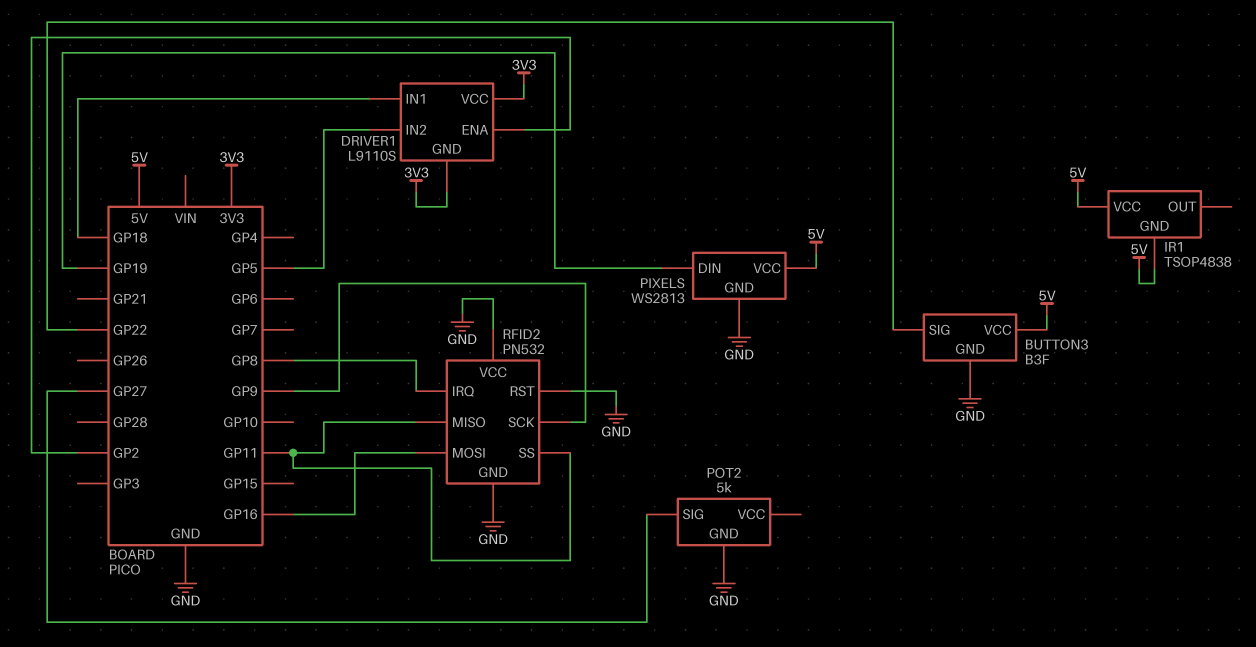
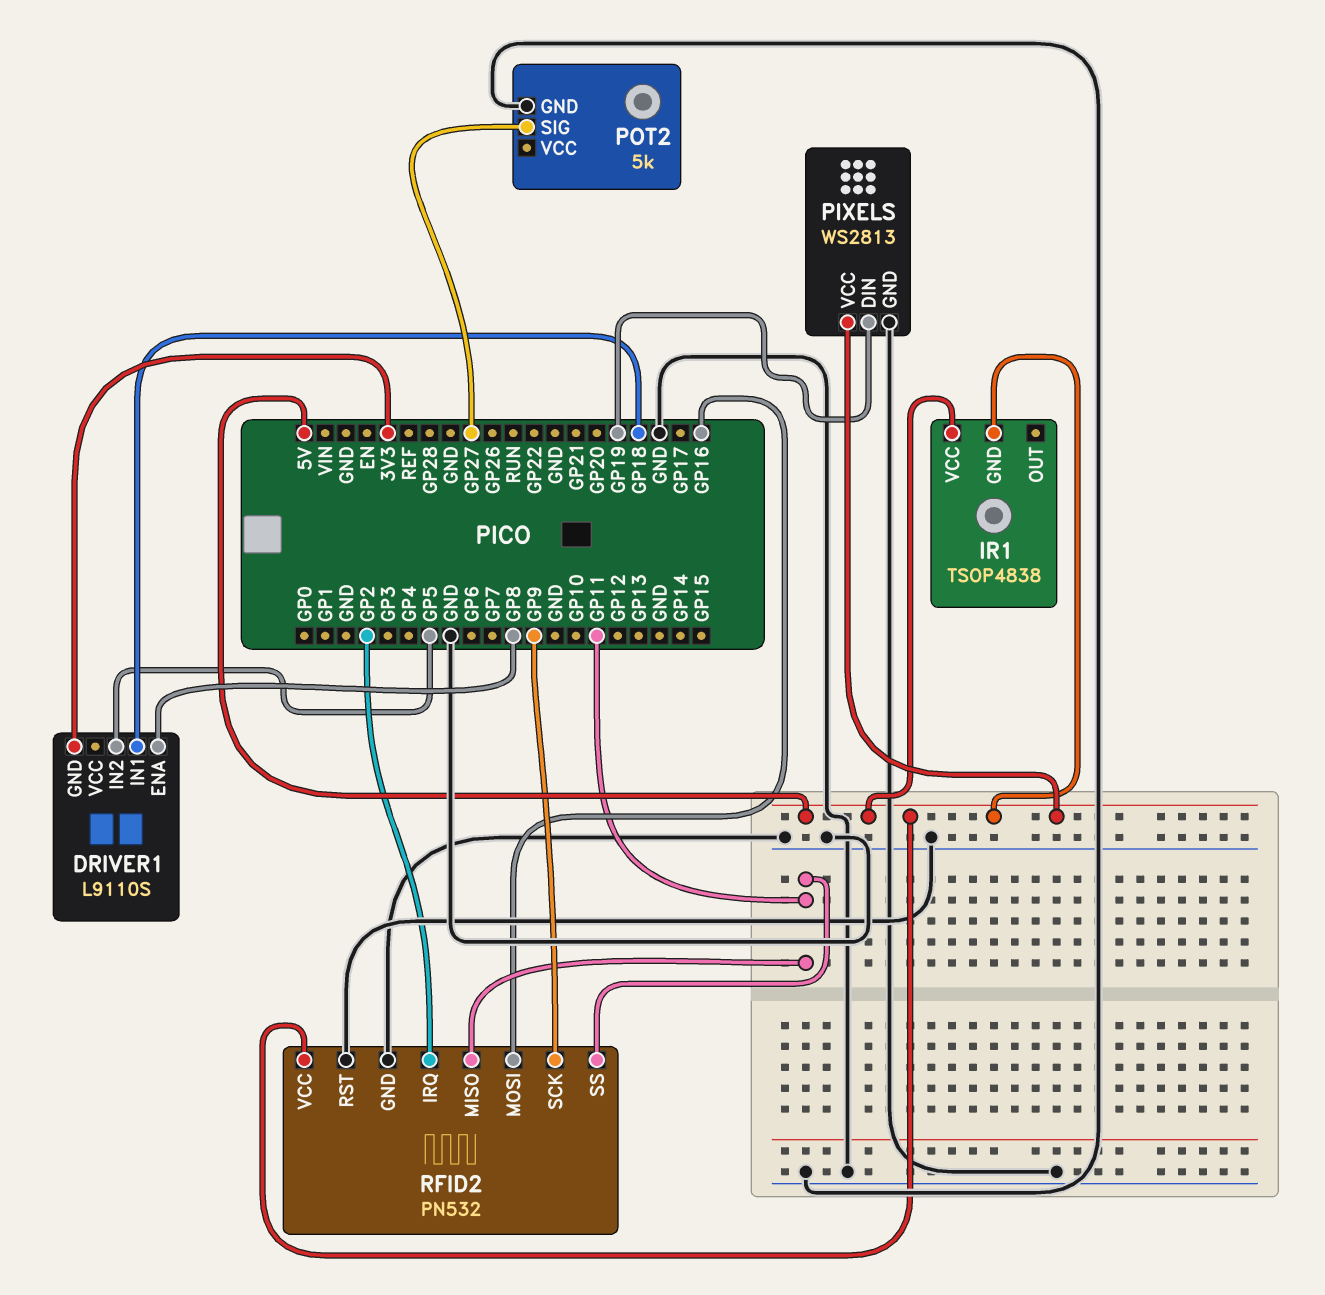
BUTTON3: B3F -> none
BUTTON3 pin GND: GND -> none
BUTTON3 pin SIG: GP22 -> none
BUTTON3 pin VCC: 5V -> none
DRIVER1 pin ENA: GP2 -> GP8
DRIVER1 pin VCC: 3V3 -> none
RFID2 pin IRQ: GP8 -> GP2
RFID2 pin VCC: GND -> 5V

